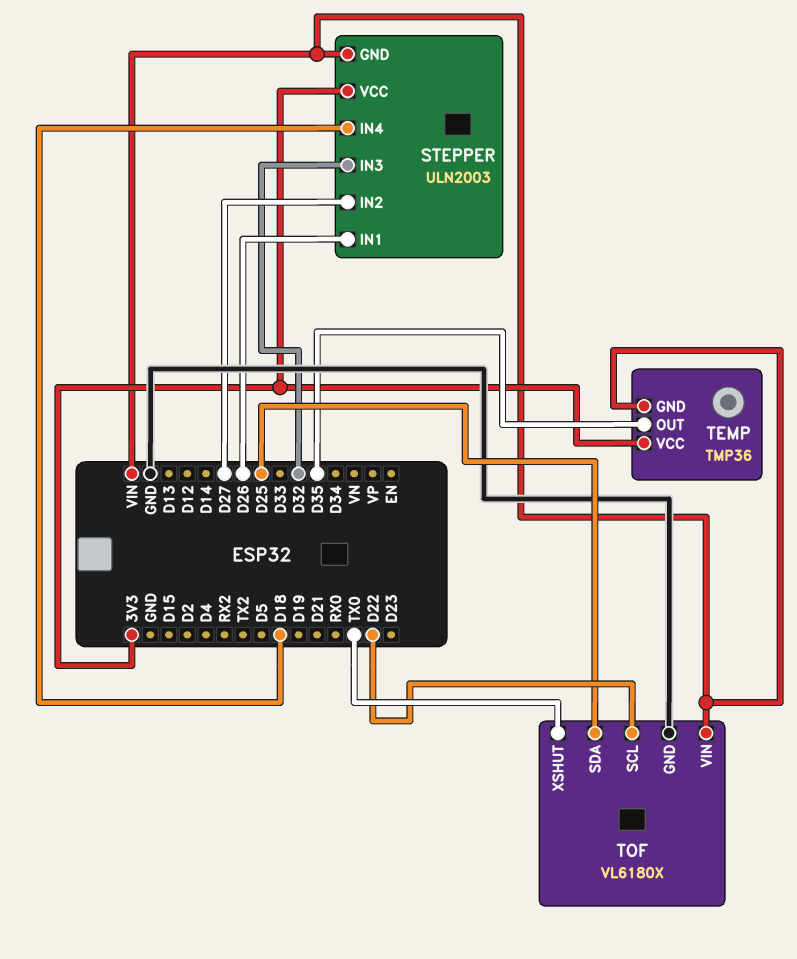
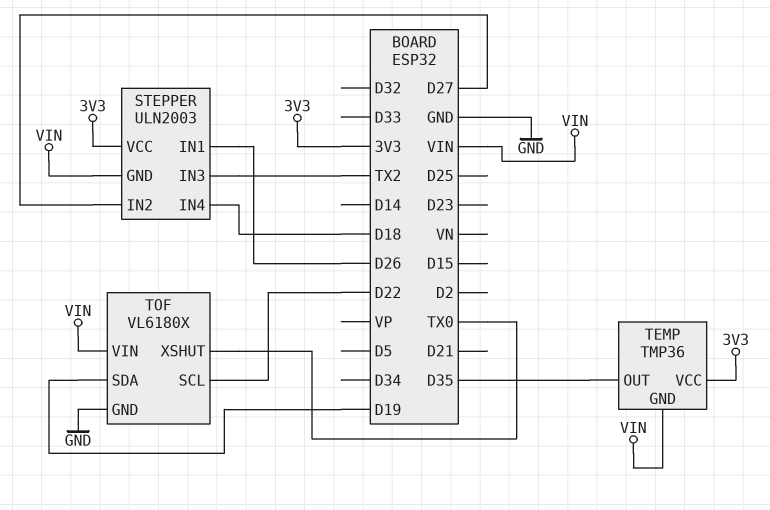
STEPPER pin IN3: D32 -> TX2
TOF pin SDA: D25 -> D19

